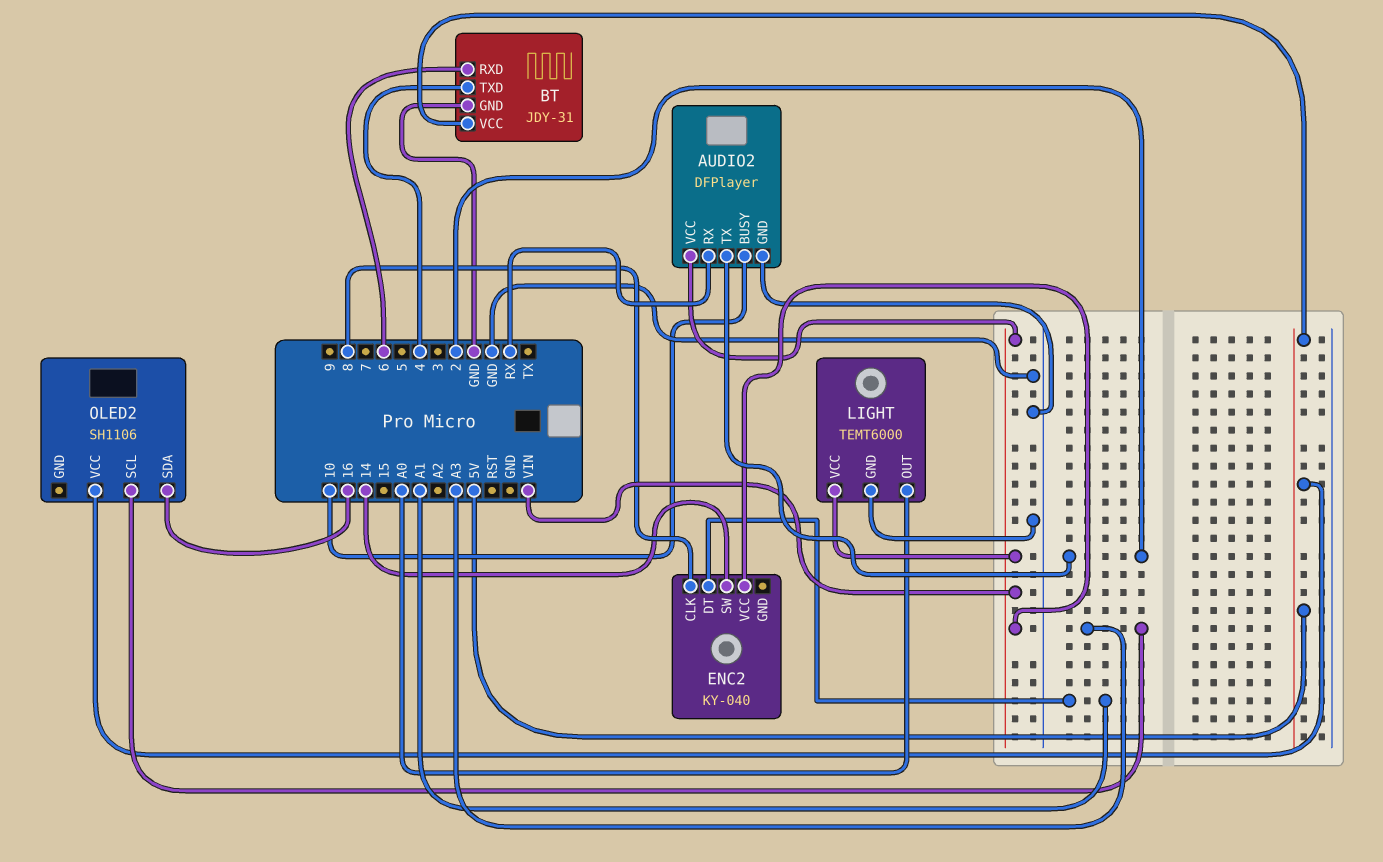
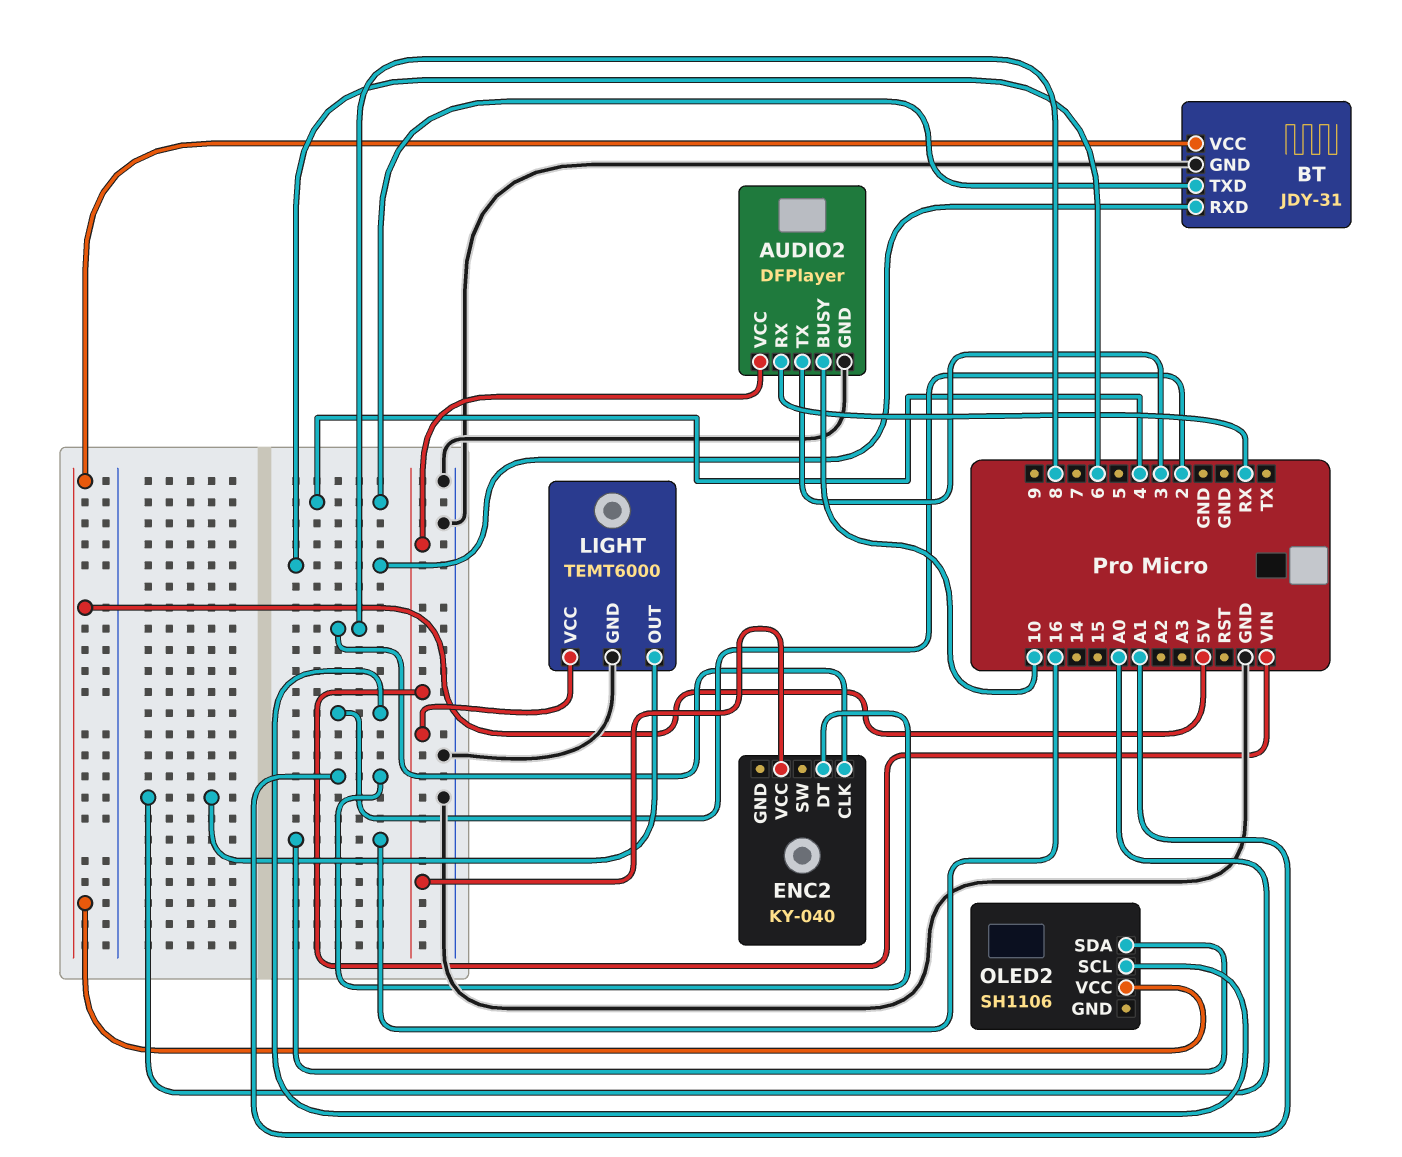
AUDIO2 pin TX: 2 -> 3
ENC2 pin SW: 14 -> none
OLED2 pin SCL: A3 -> 2

